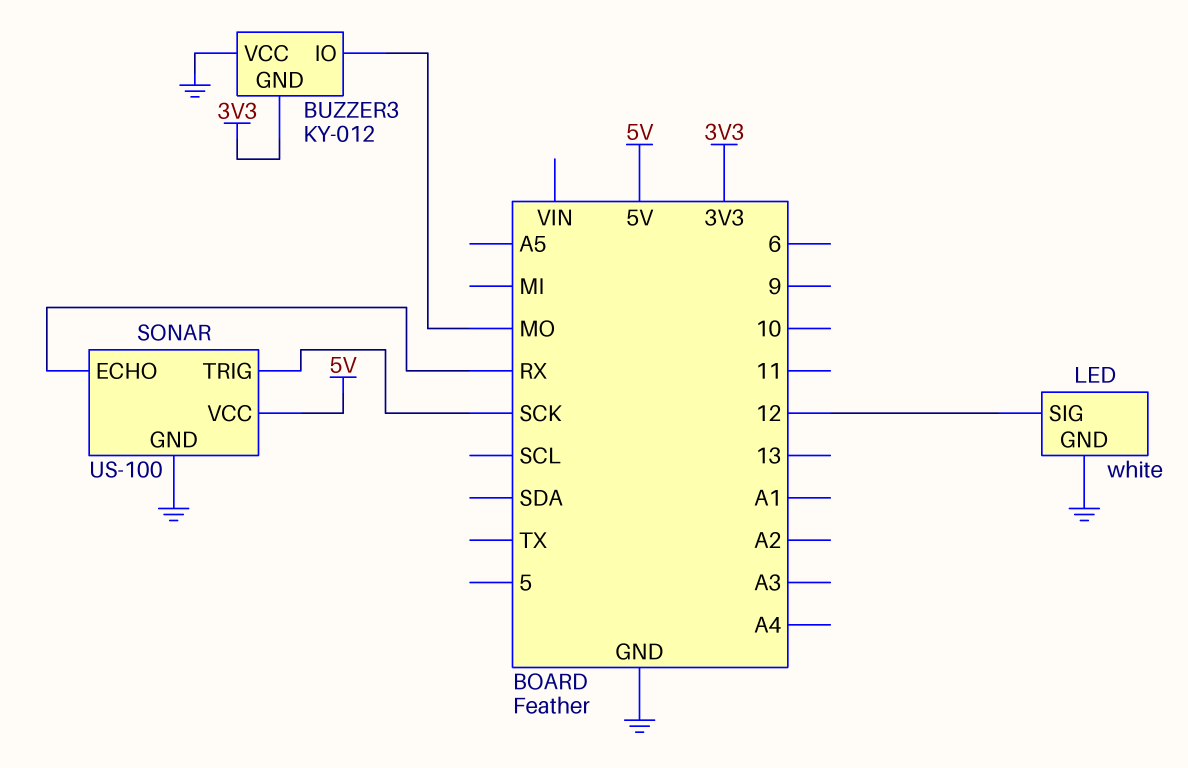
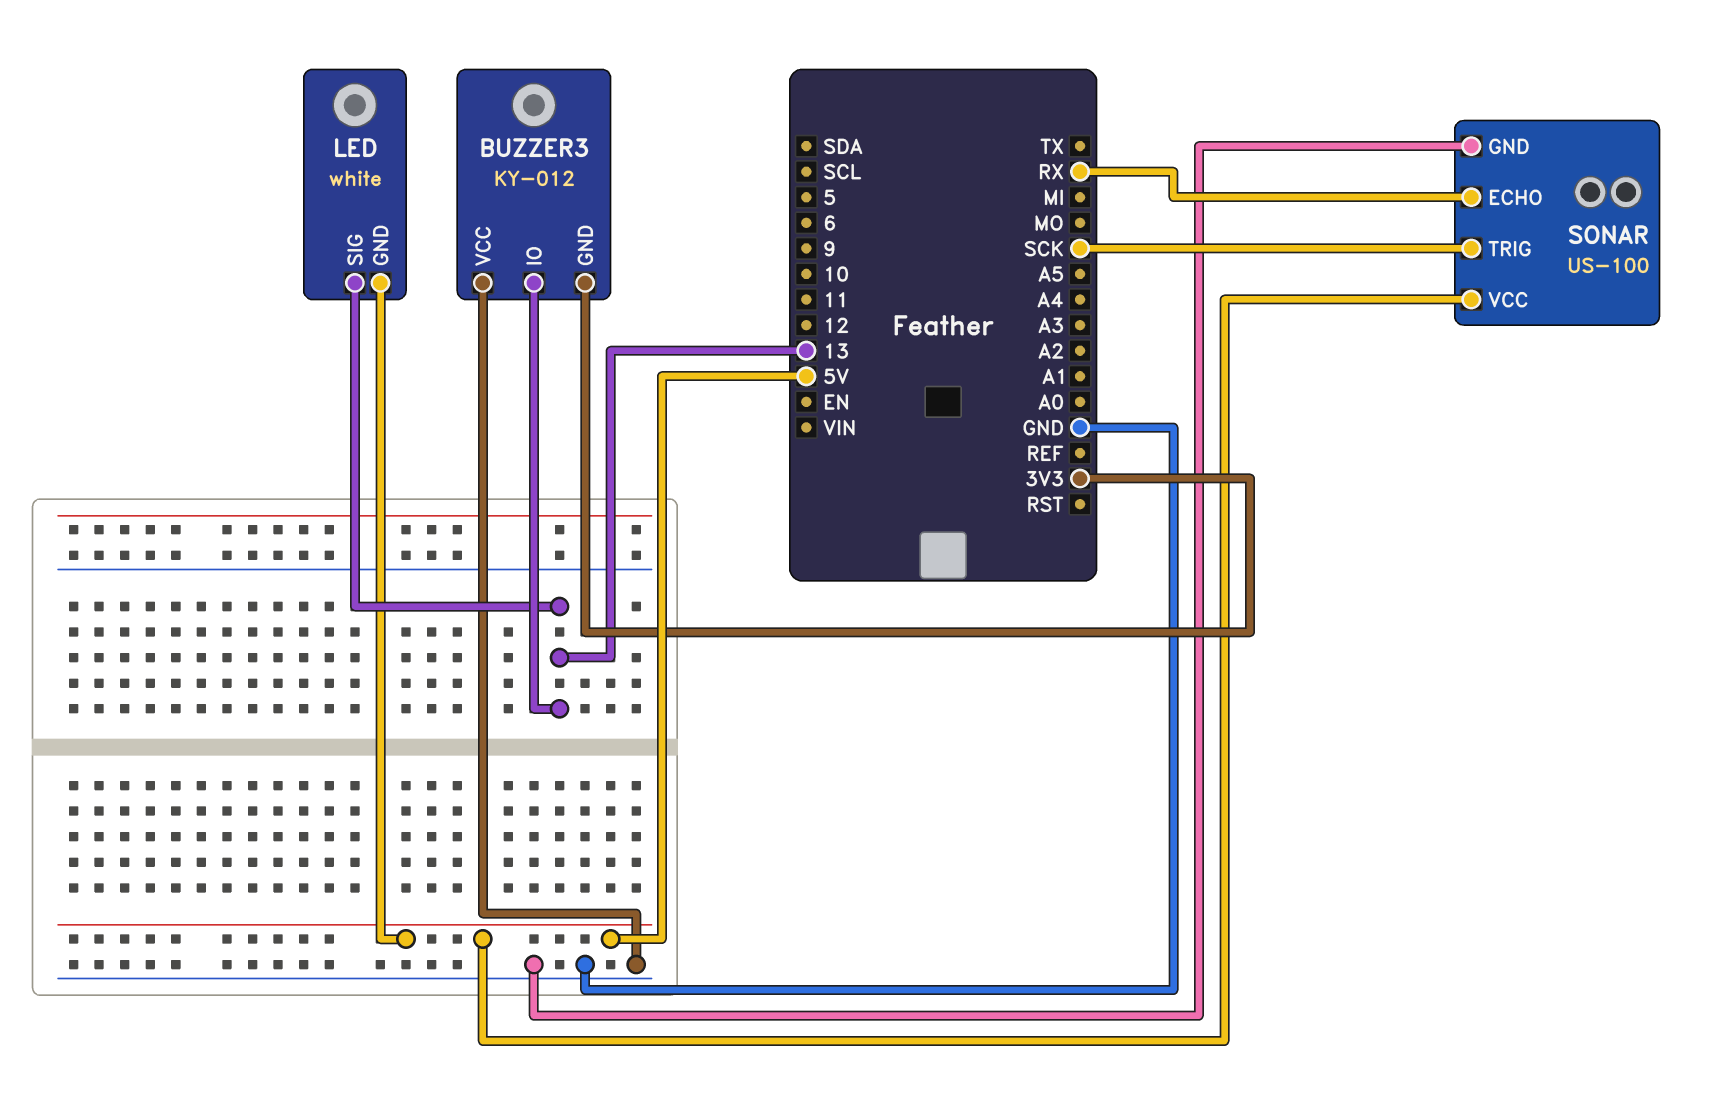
BUZZER3 pin IO: MO -> 13
LED pin GND: GND -> 5V
LED pin SIG: 12 -> 13

